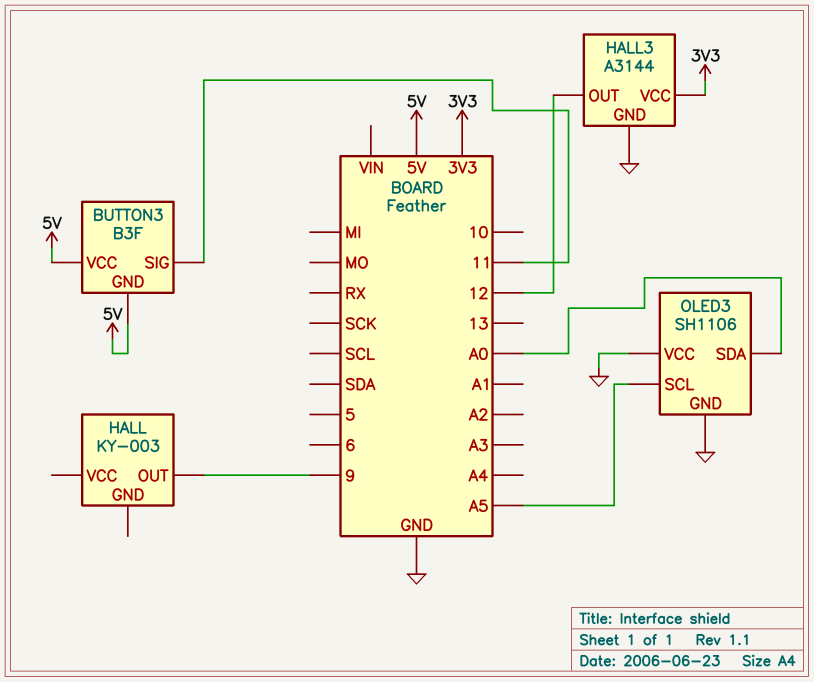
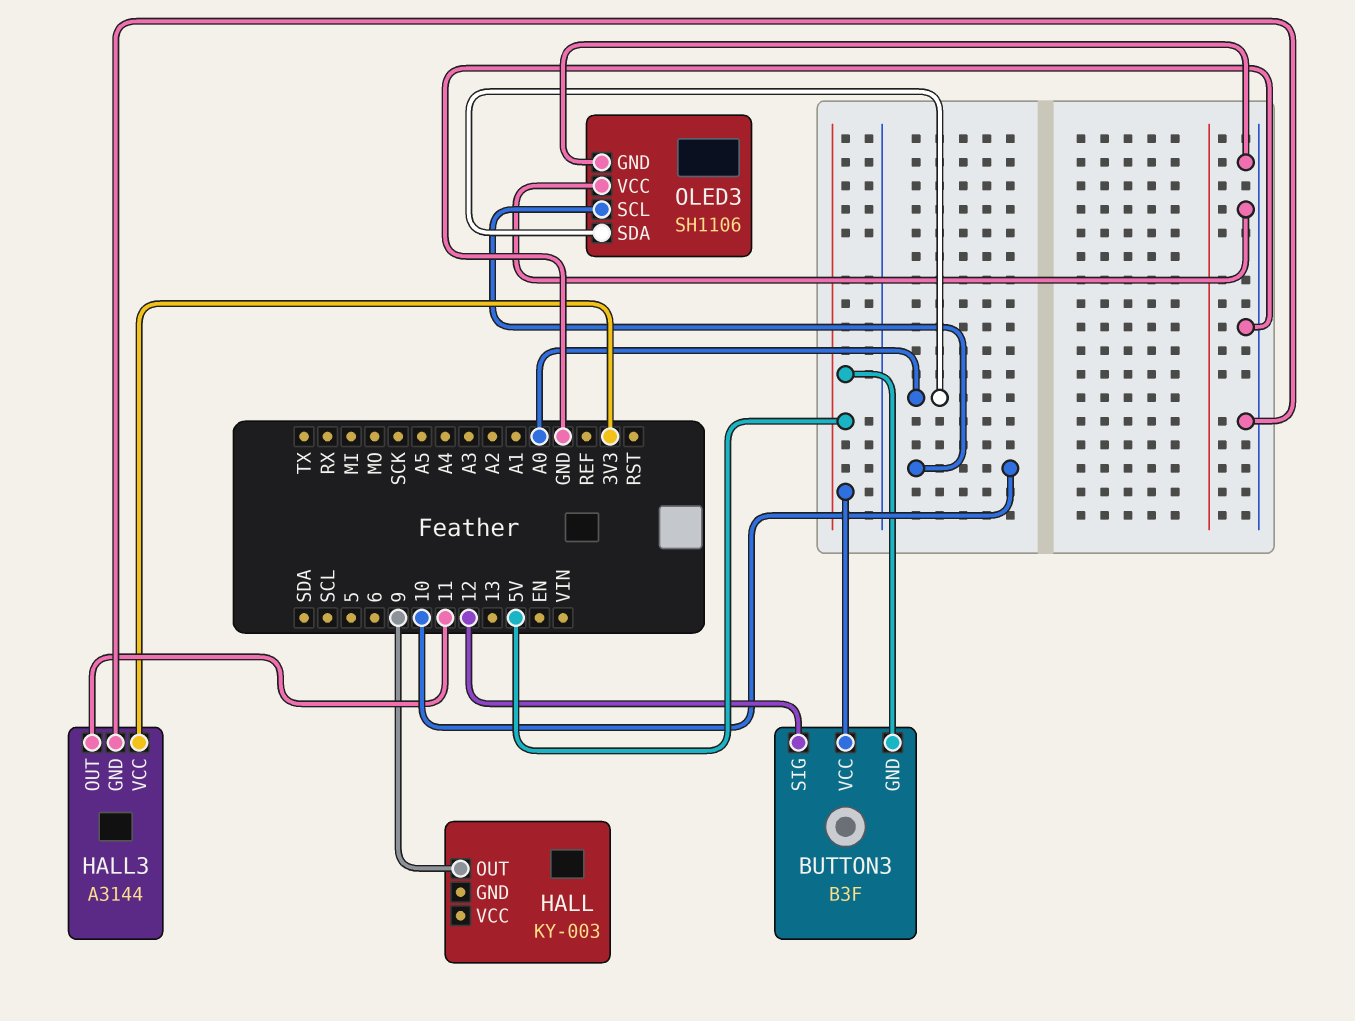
BUTTON3 pin SIG: 11 -> 12
HALL3 pin OUT: 12 -> 11
OLED3 pin SCL: A5 -> 10

